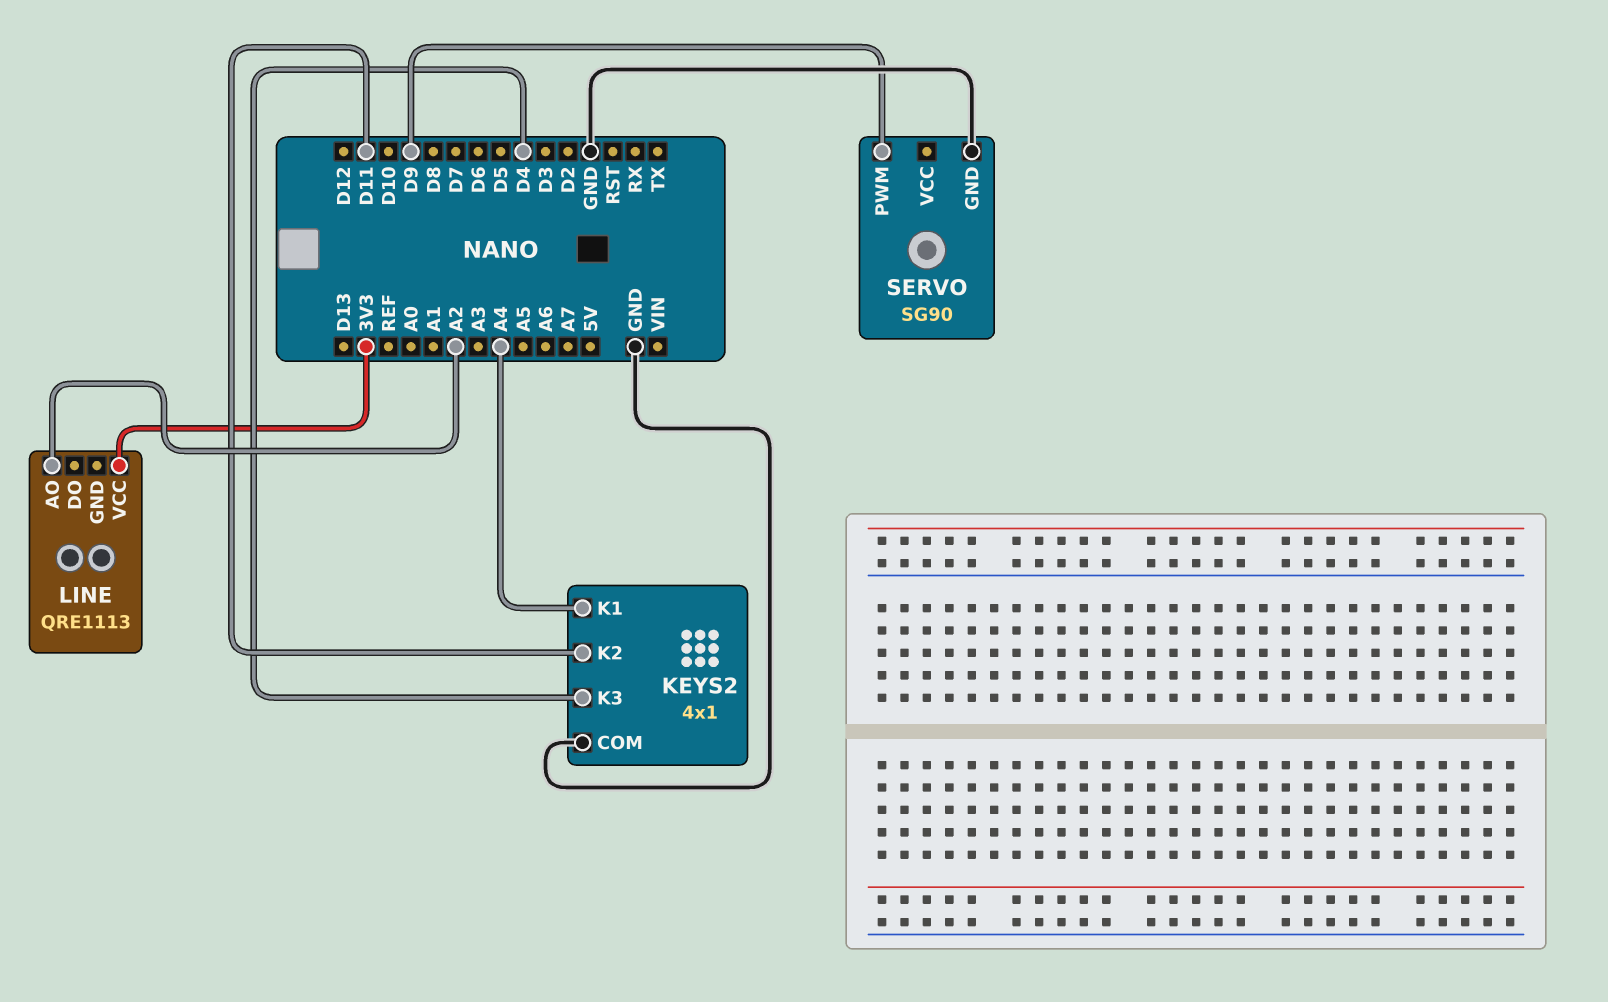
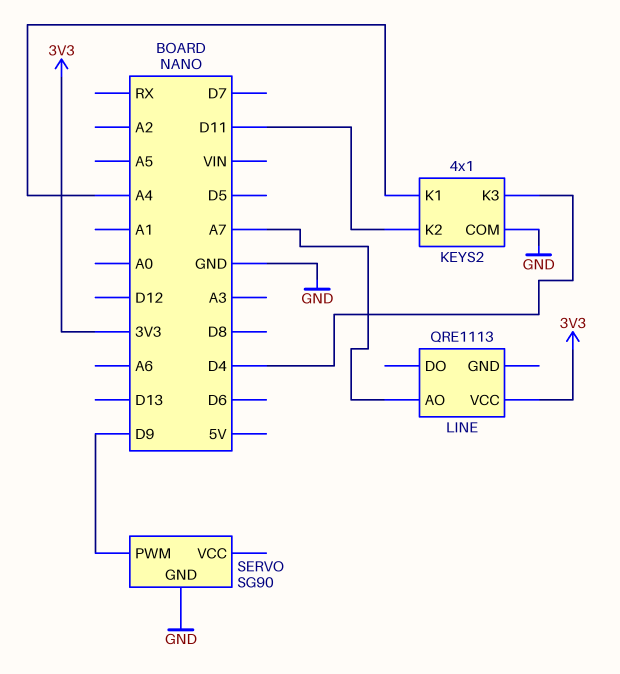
LINE pin AO: A2 -> A7

